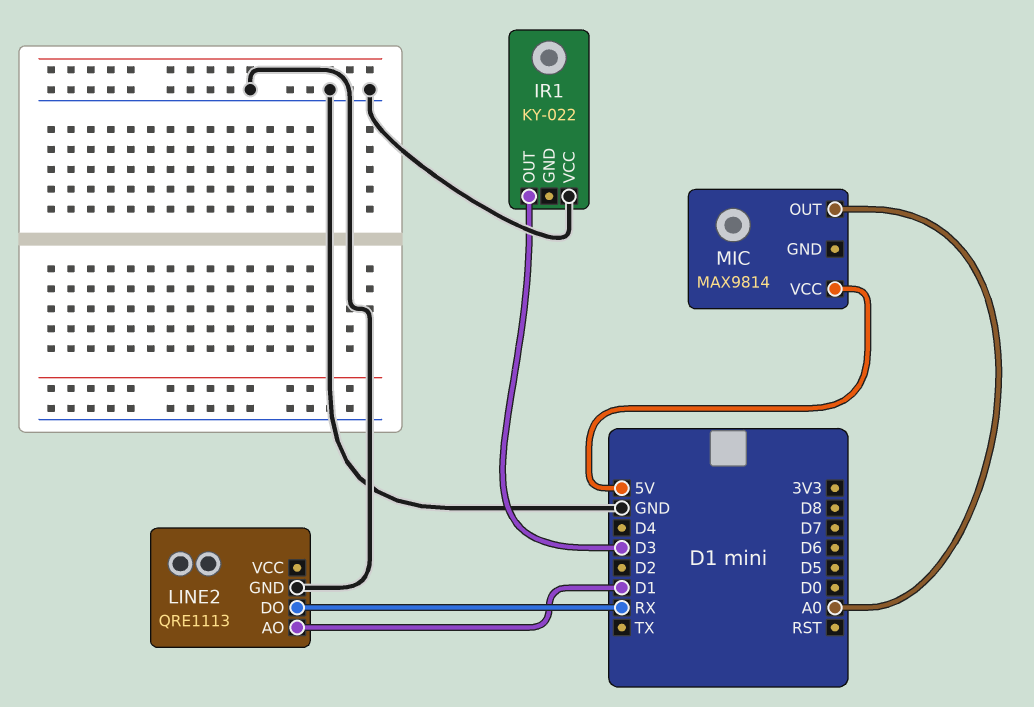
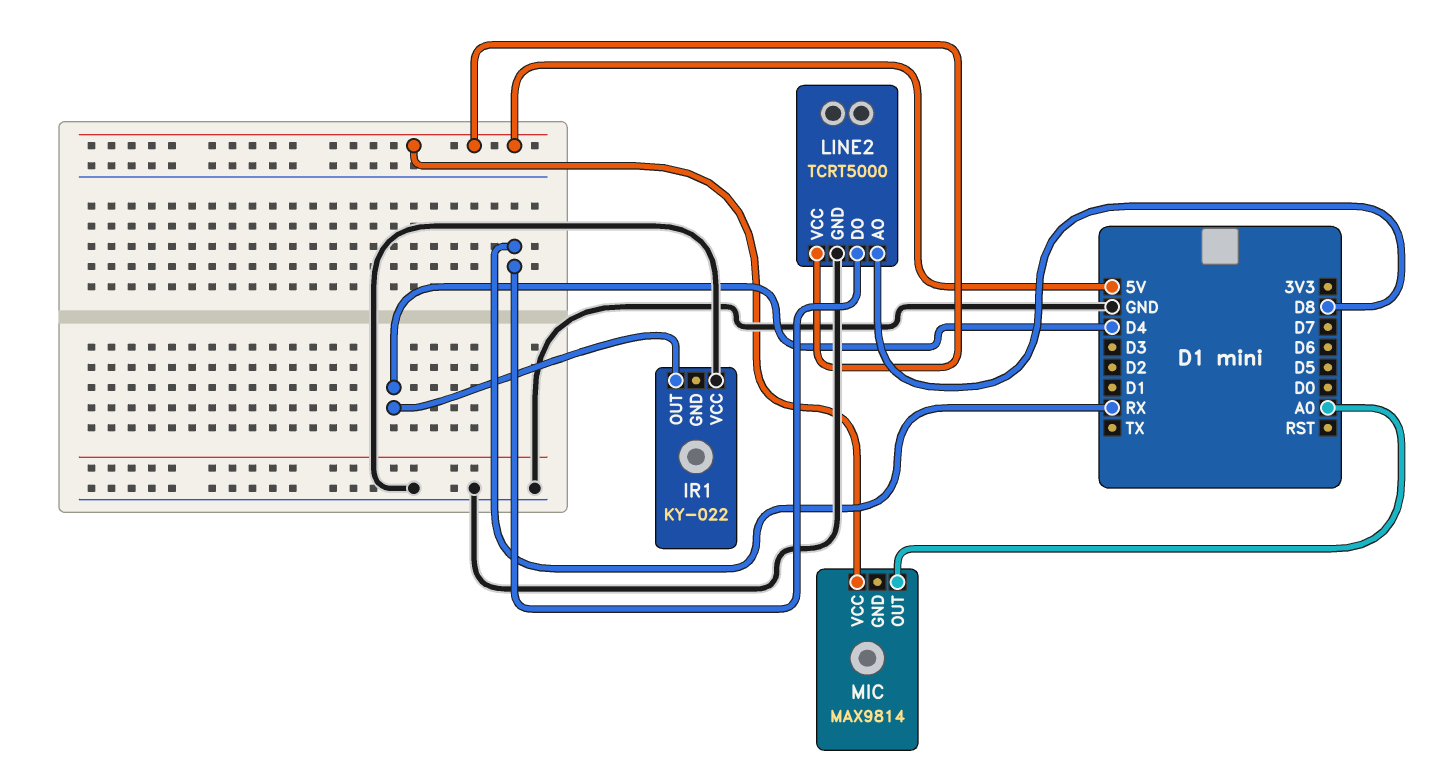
IR1 pin OUT: D3 -> D4
LINE2: QRE1113 -> TCRT5000
LINE2 pin AO: D1 -> D8
LINE2 pin VCC: none -> 5V

